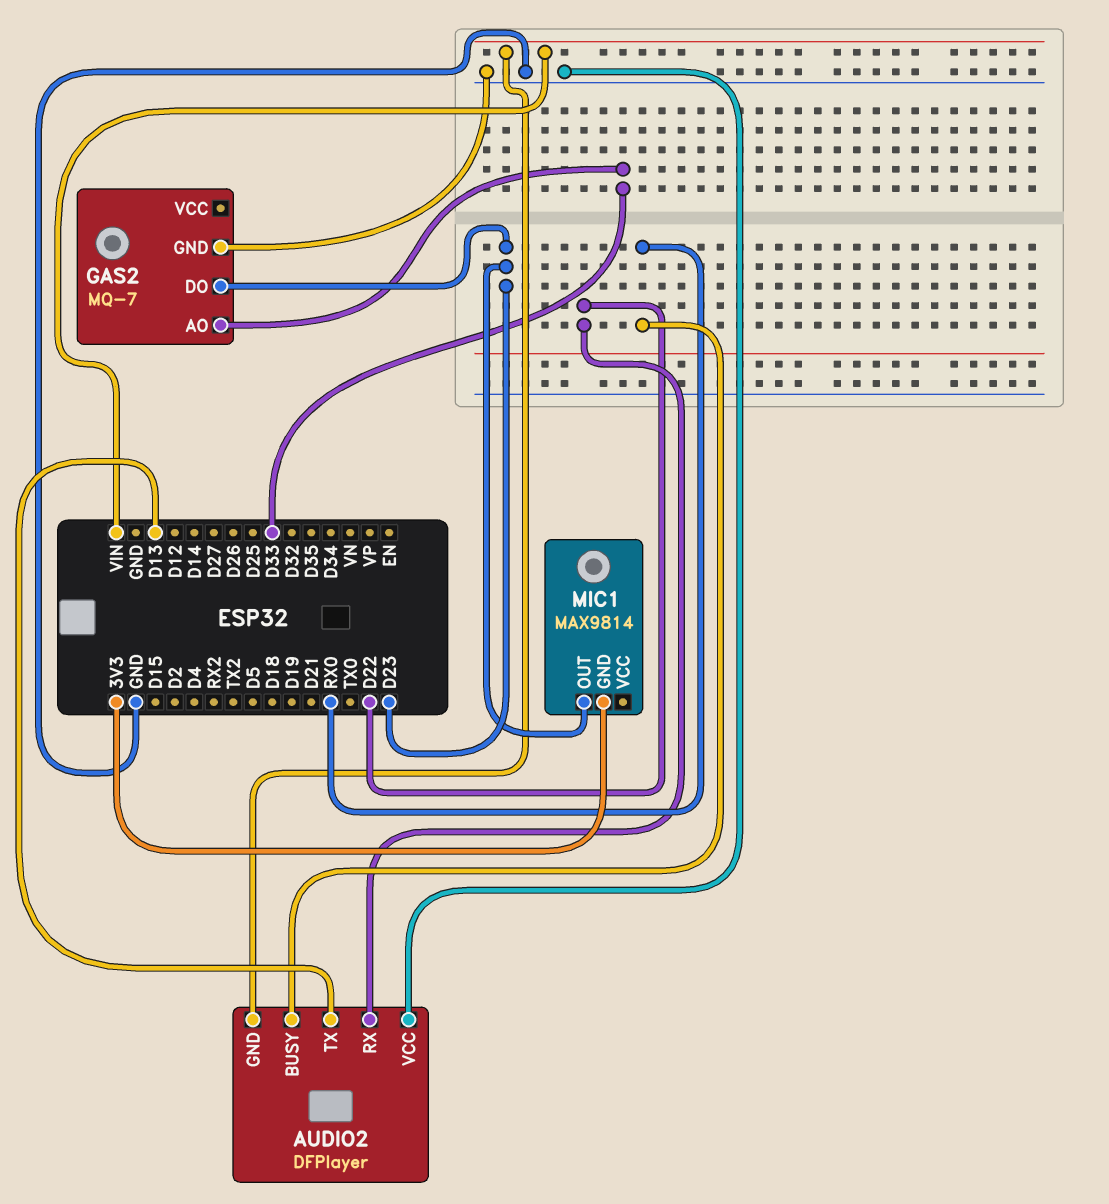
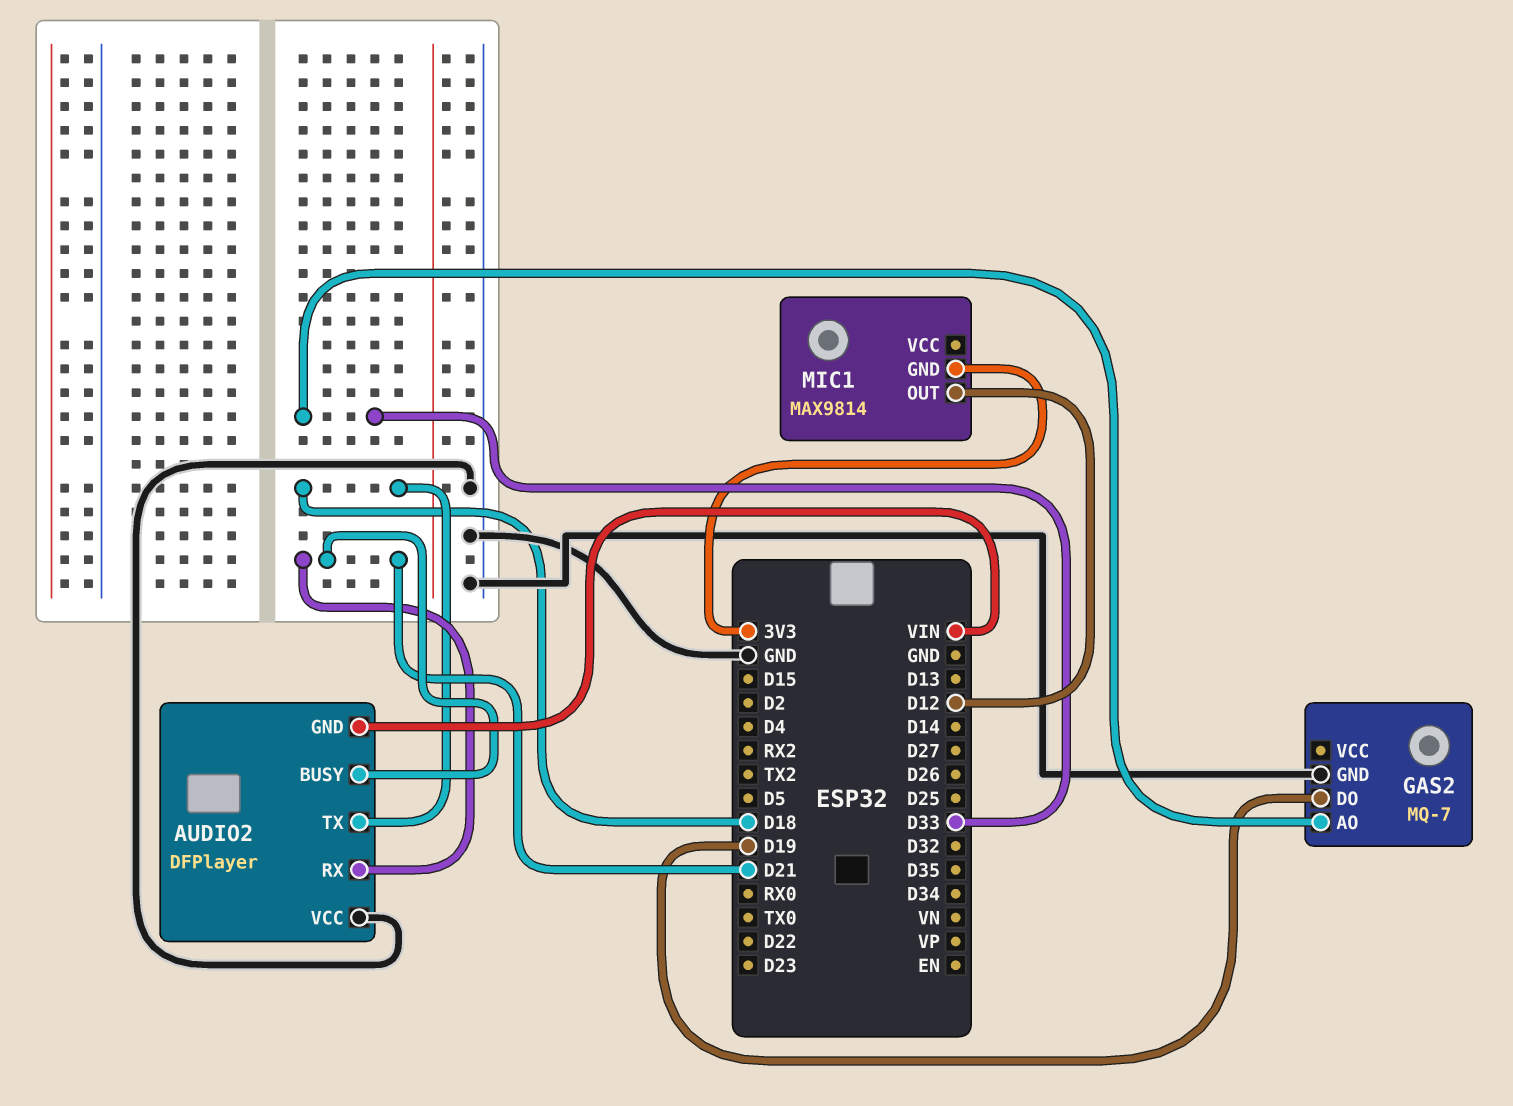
AUDIO2 pin BUSY: RX0 -> D21
AUDIO2 pin RX: D22 -> D21
AUDIO2 pin TX: D13 -> D18
GAS2 pin DO: D23 -> D19
MIC1 pin OUT: D23 -> D12

